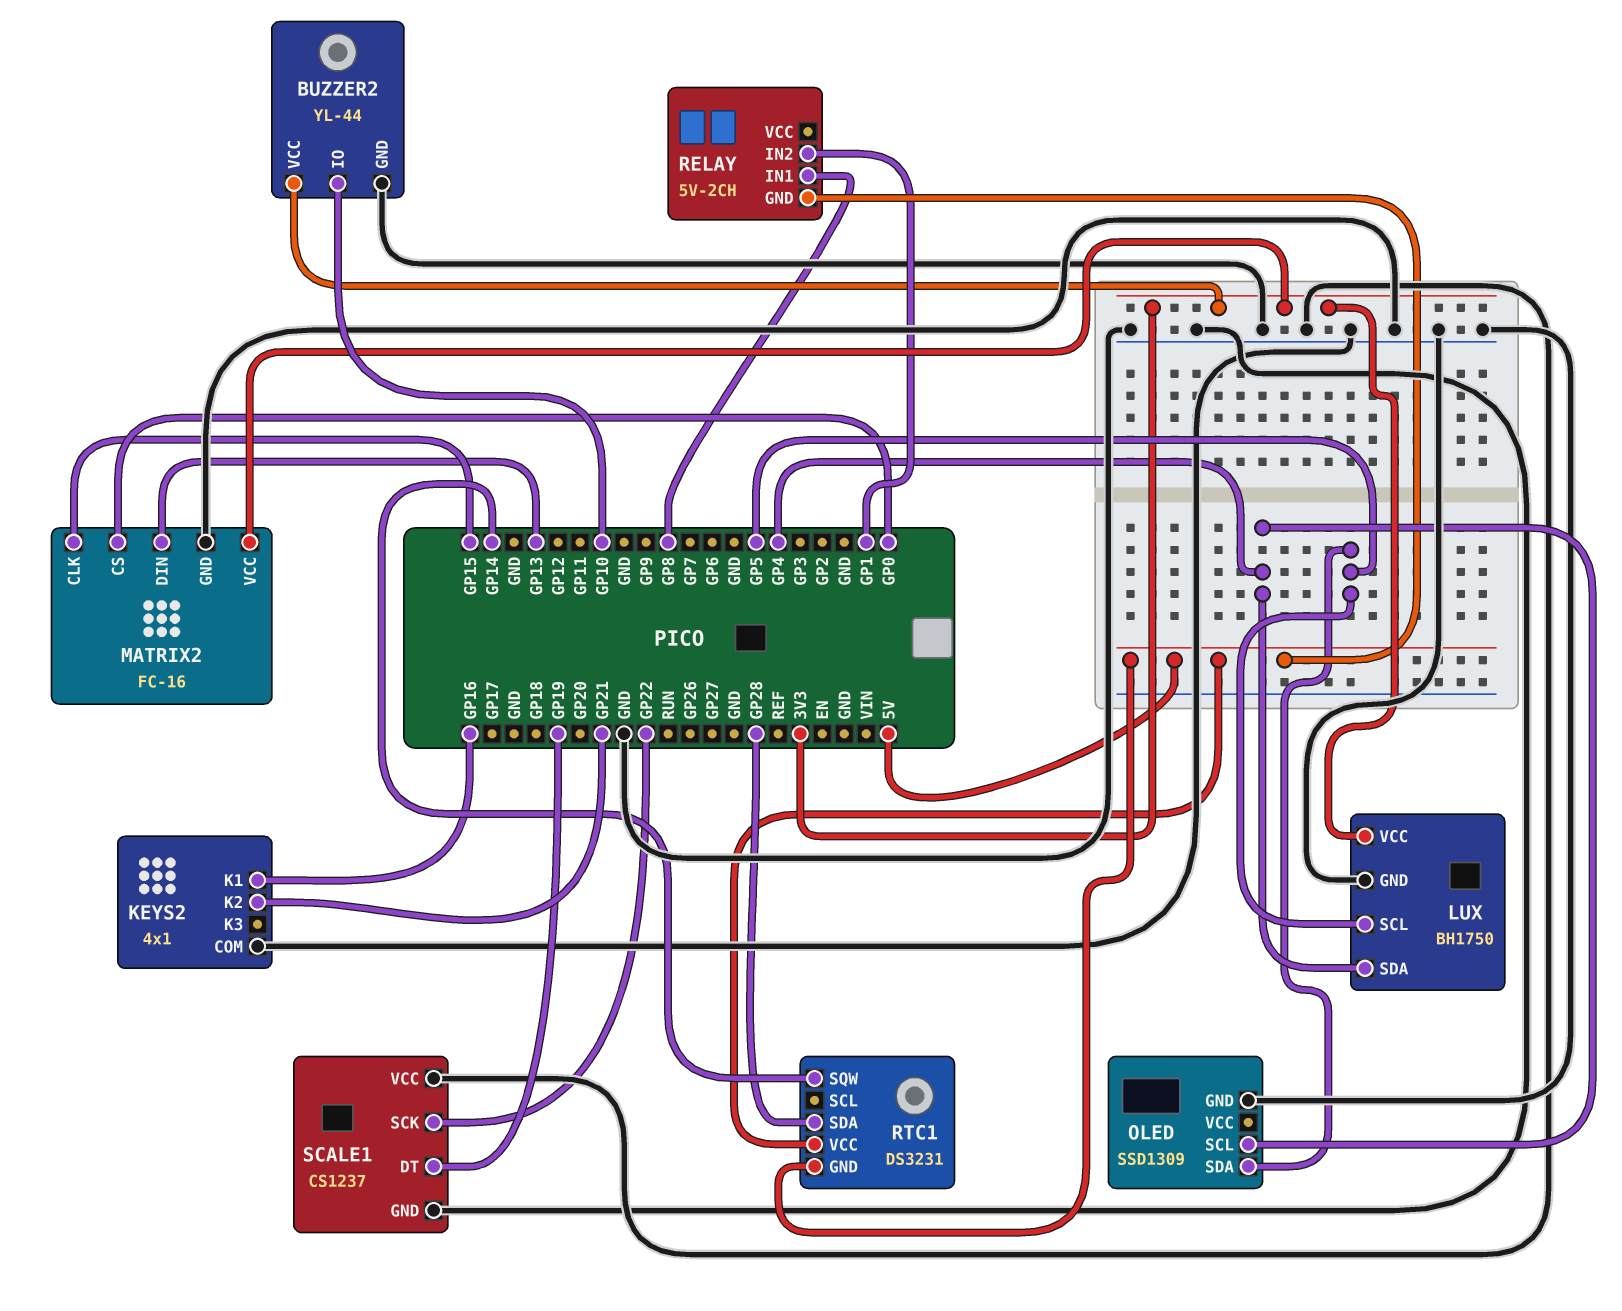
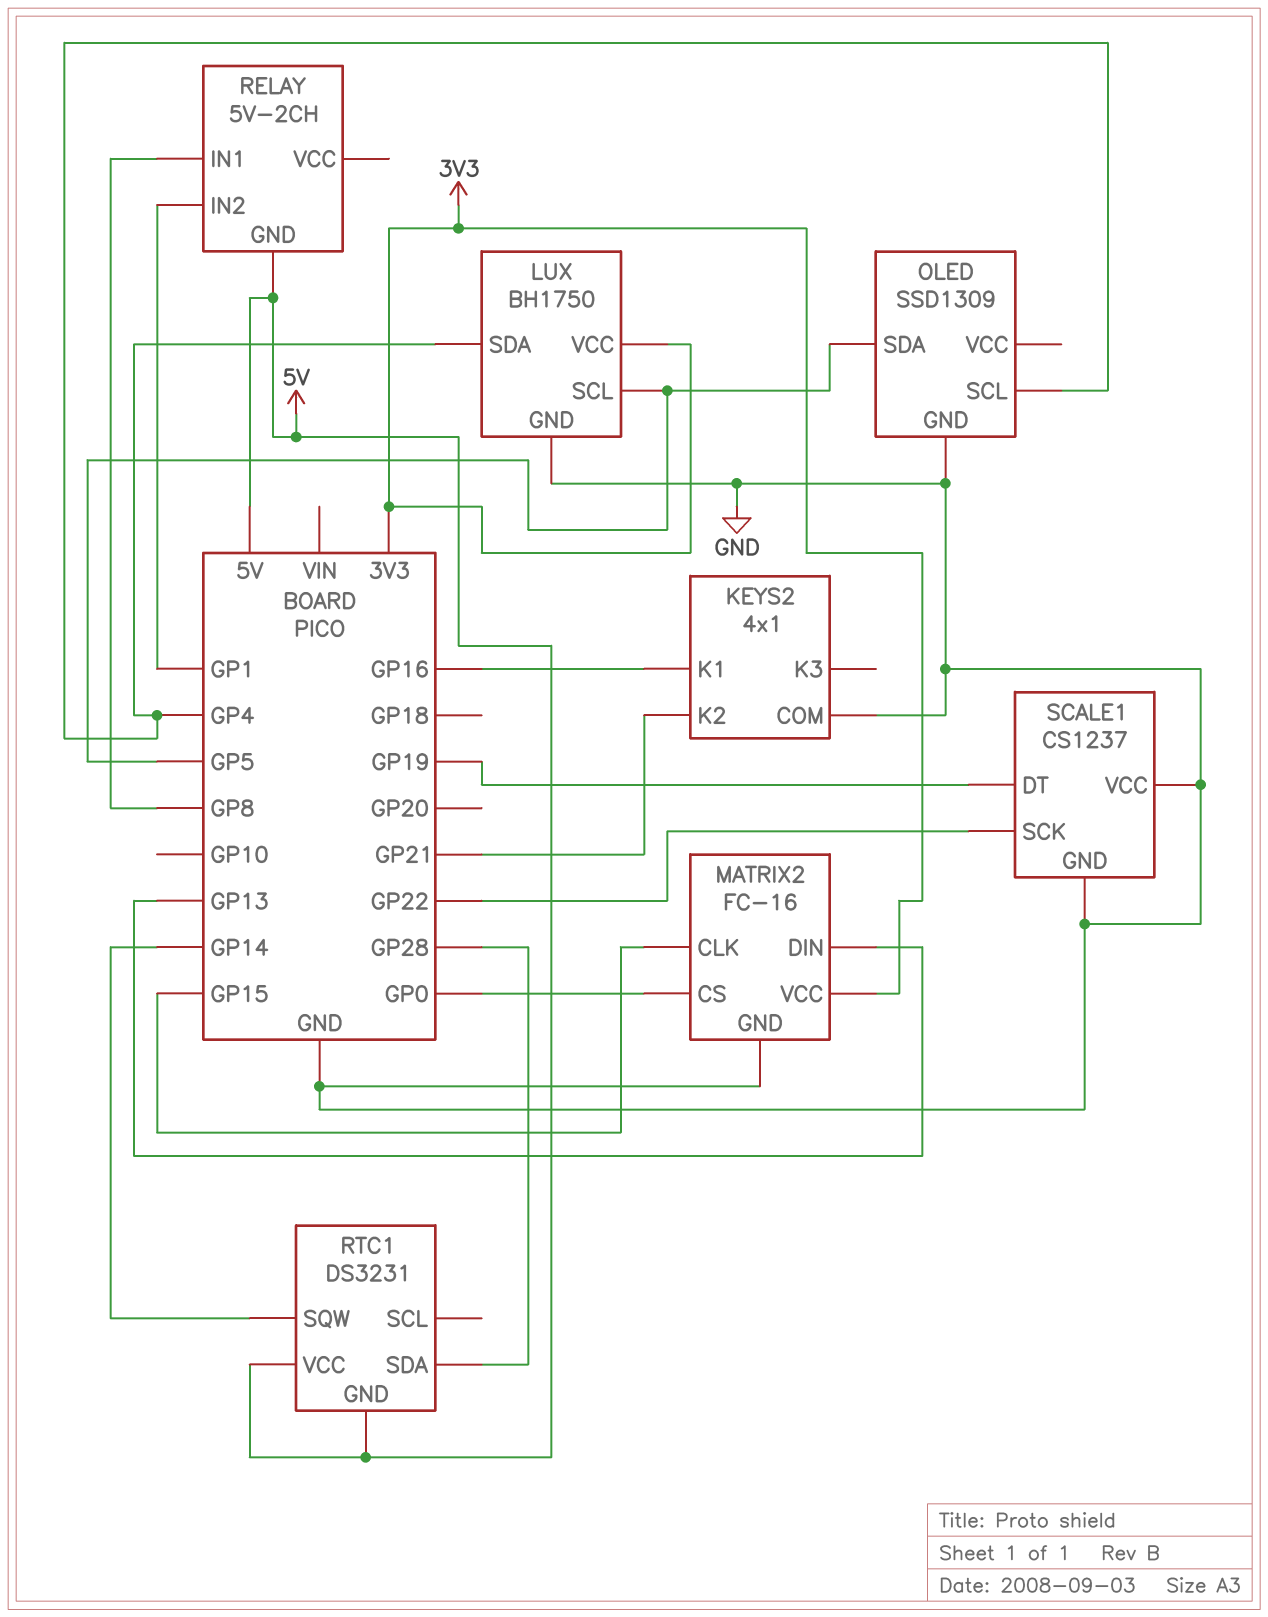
BUZZER2: YL-44 -> none
BUZZER2 pin GND: GND -> none
BUZZER2 pin IO: GP10 -> none
BUZZER2 pin VCC: 3V3 -> none

